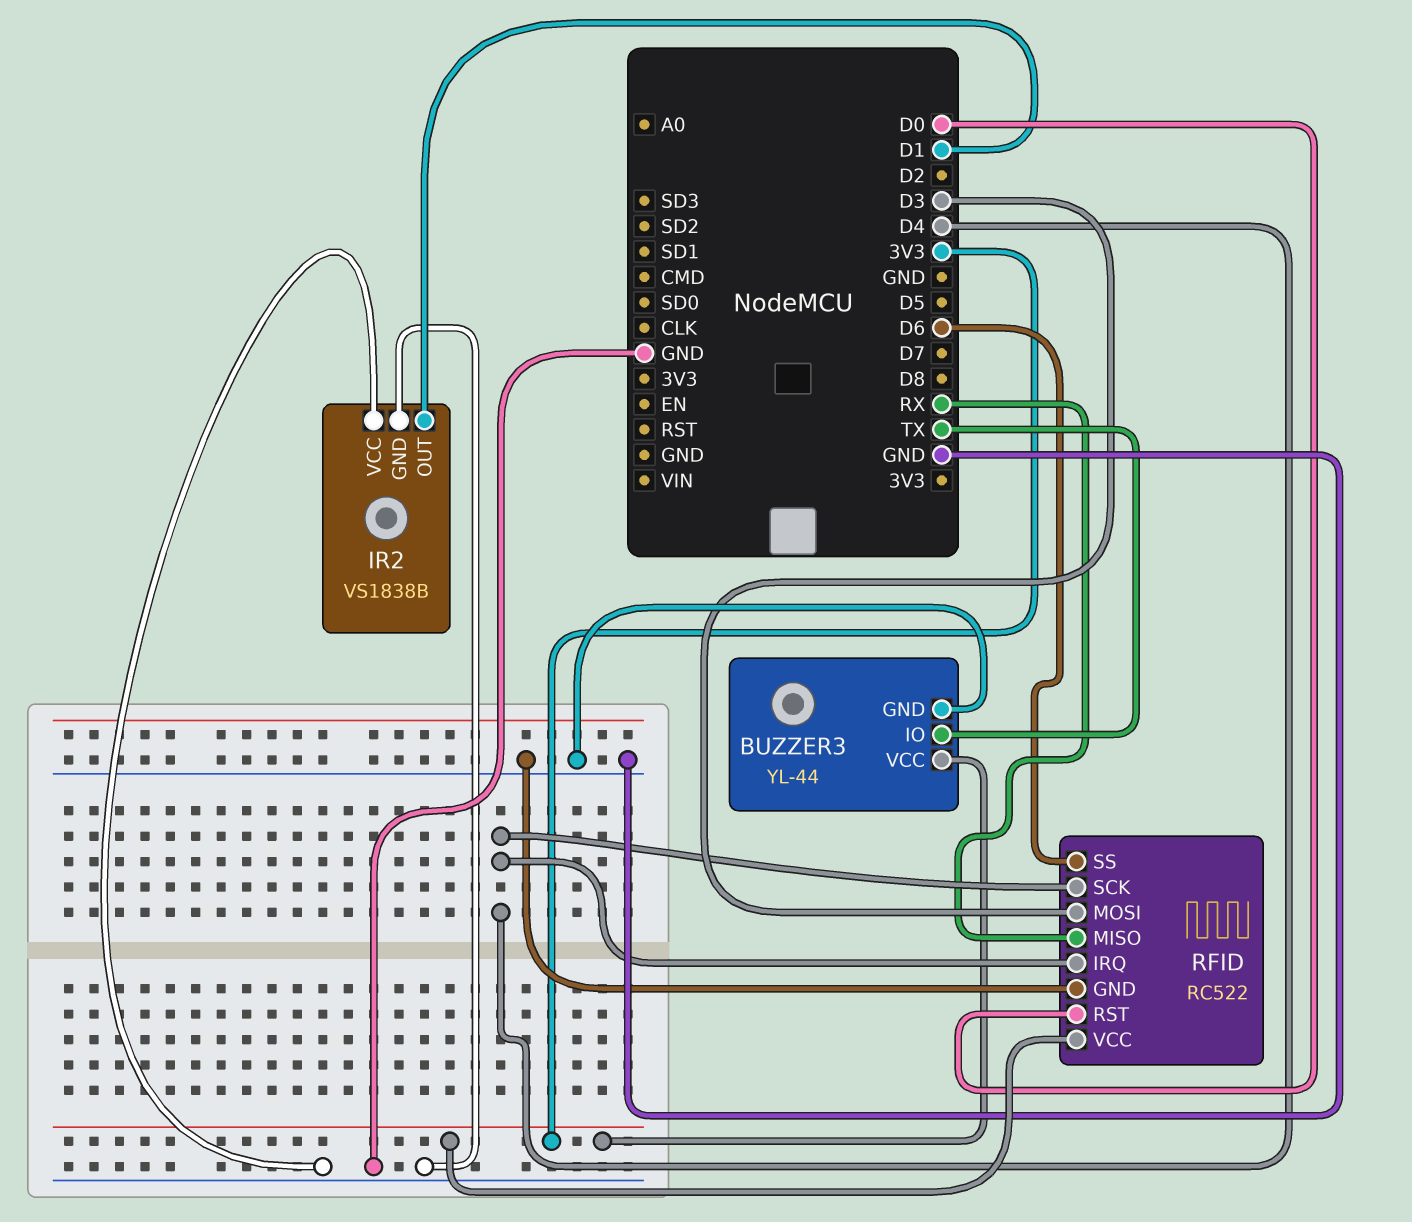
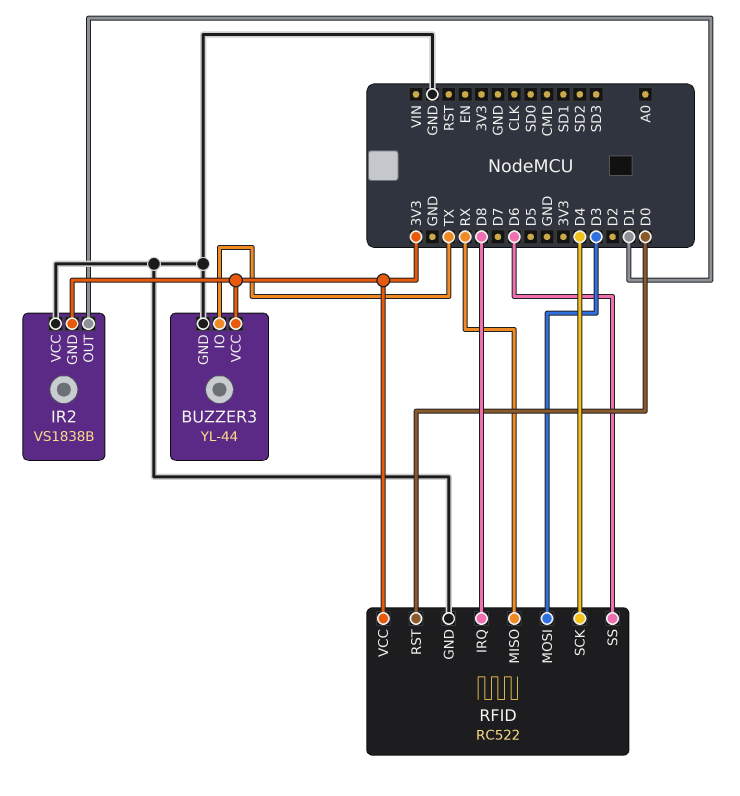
IR2 pin GND: GND -> 3V3
RFID pin IRQ: D4 -> D8

